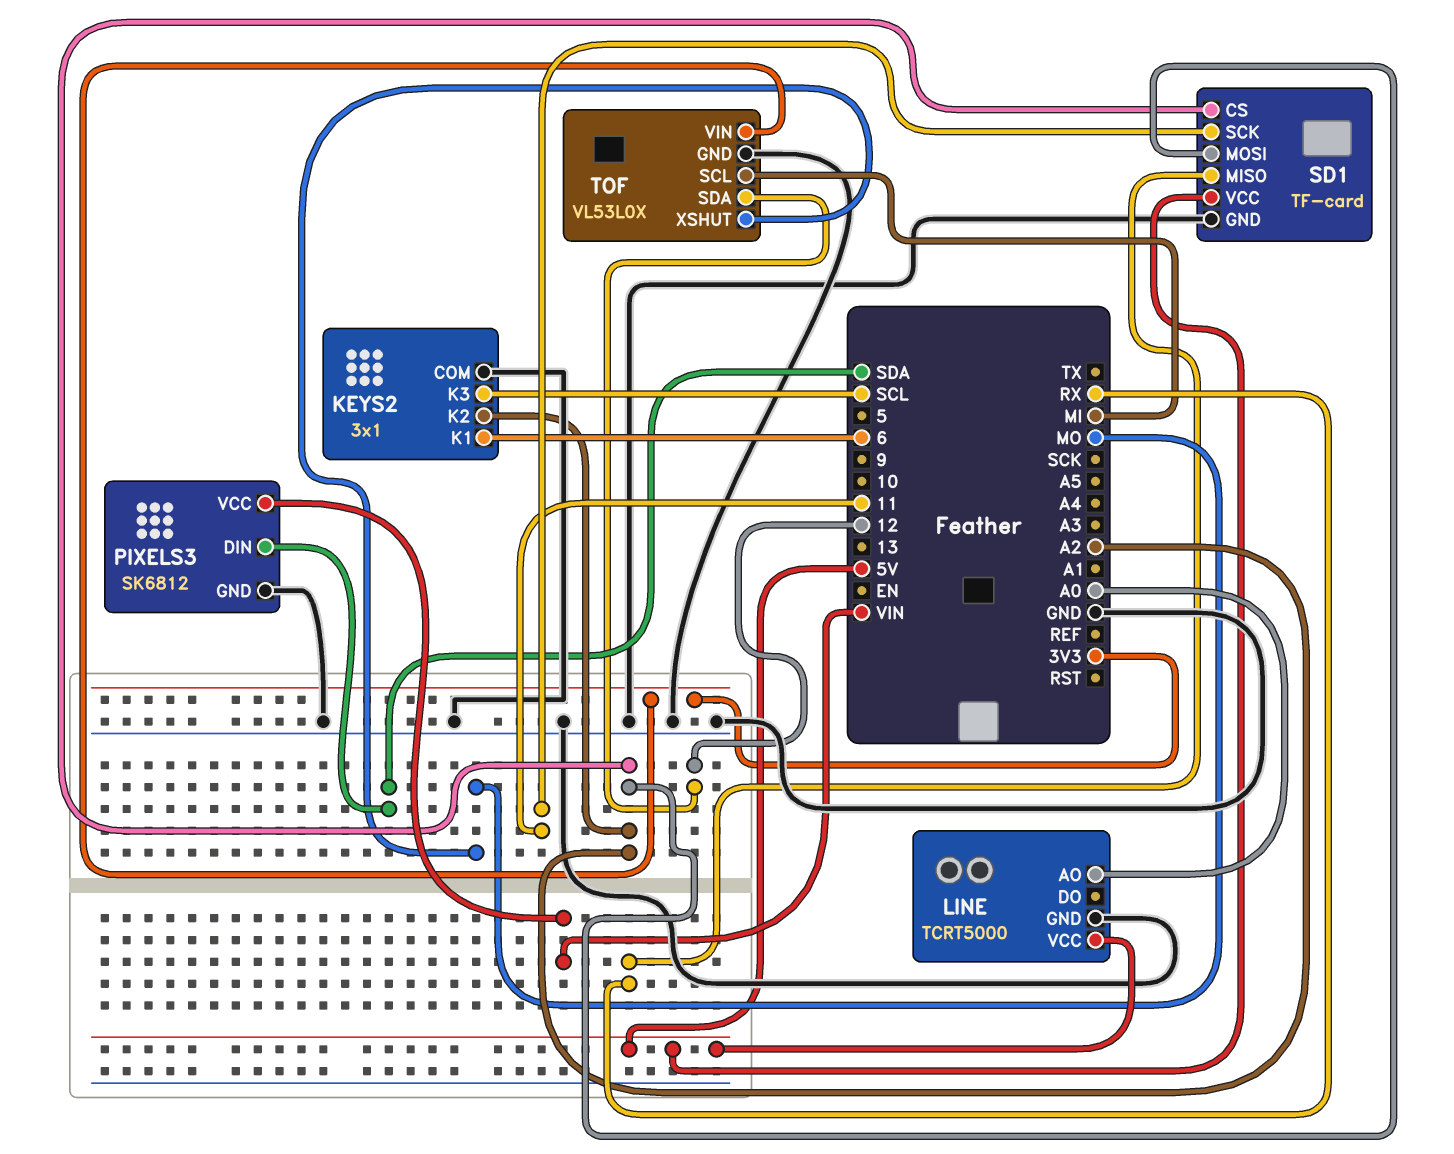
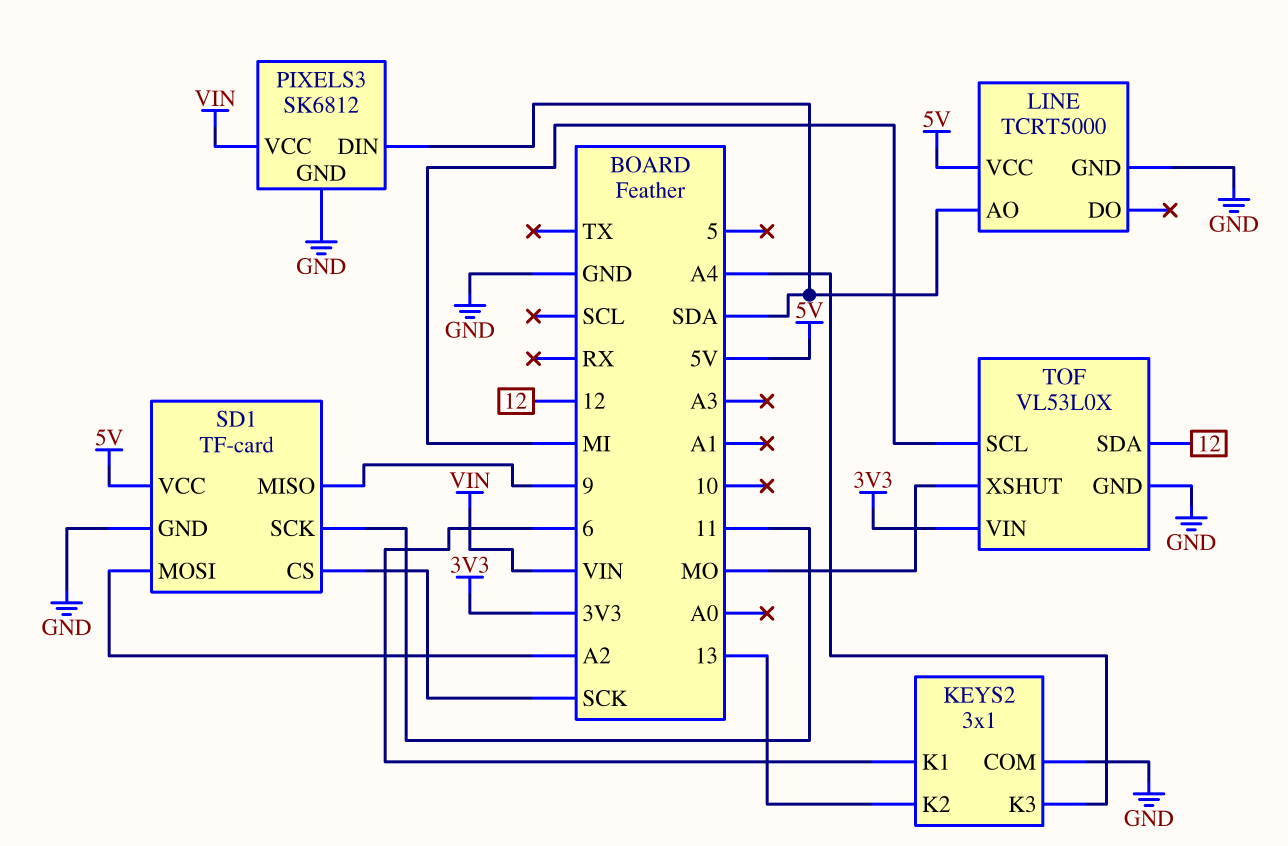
KEYS2 pin K2: A2 -> 13
KEYS2 pin K3: SCL -> A4
LINE pin AO: A0 -> SDA
SD1 pin CS: A2 -> SCK
SD1 pin MISO: RX -> 9

